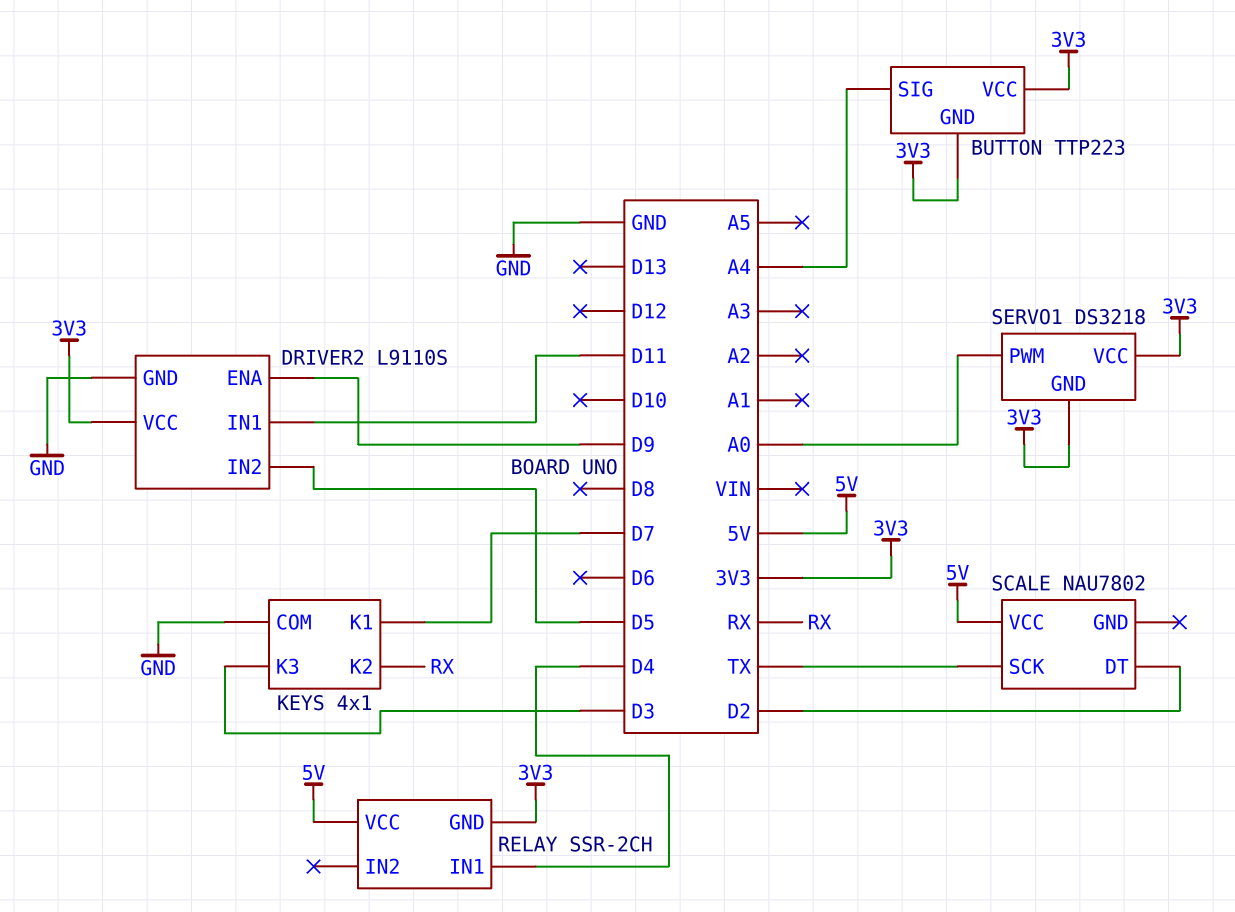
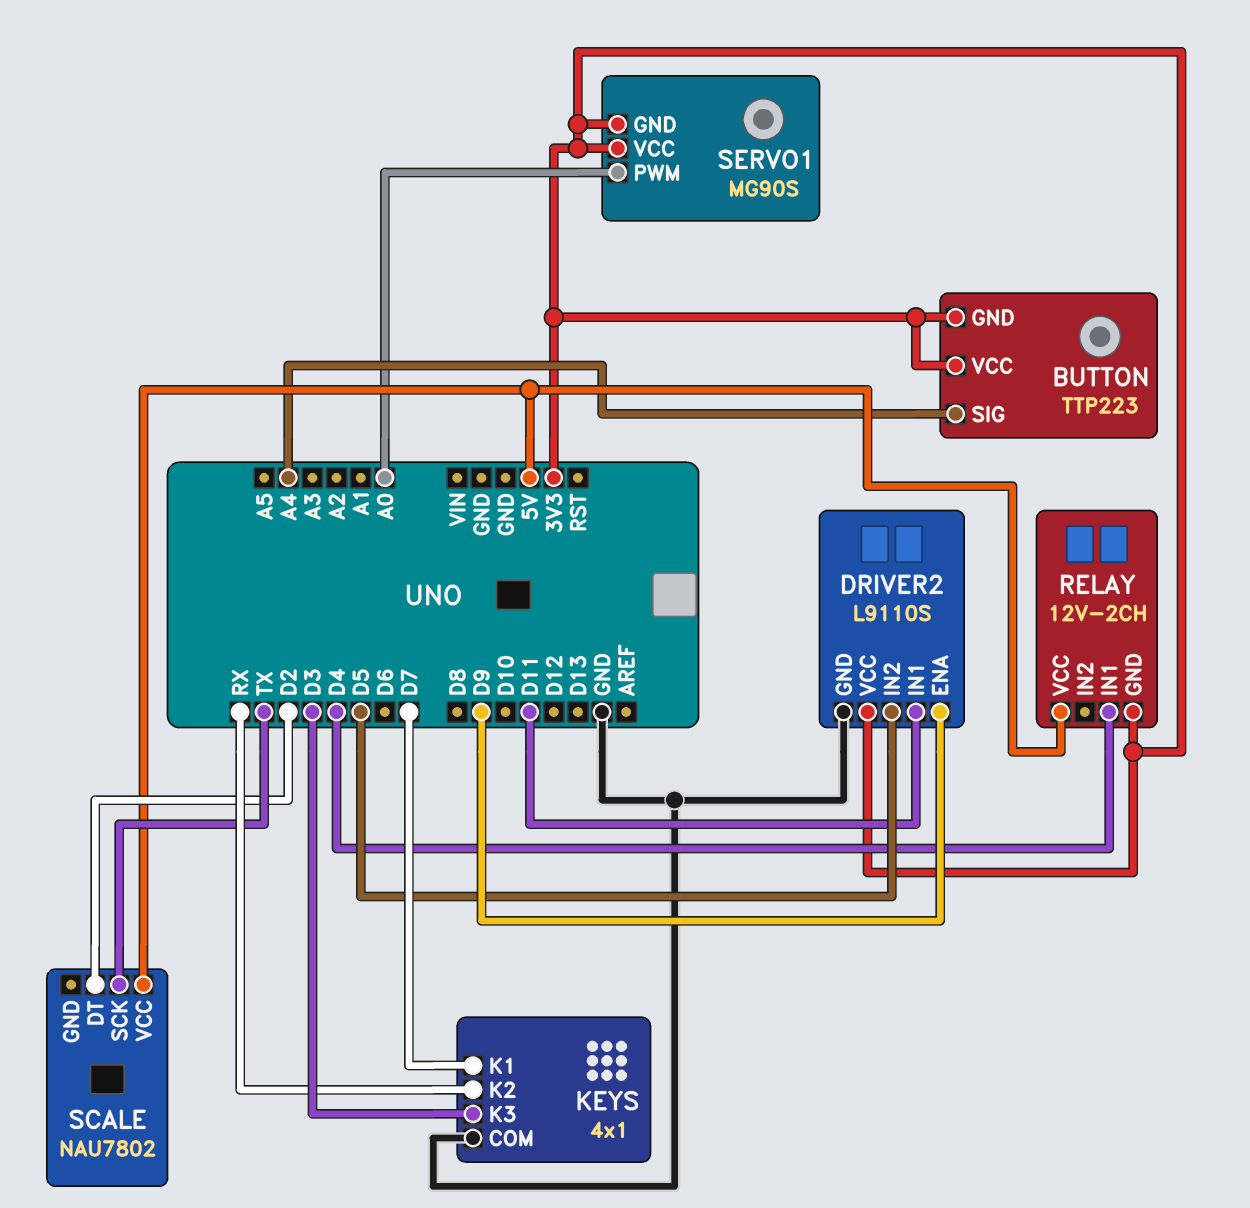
RELAY: SSR-2CH -> 12V-2CH
SERVO1: DS3218 -> MG90S

